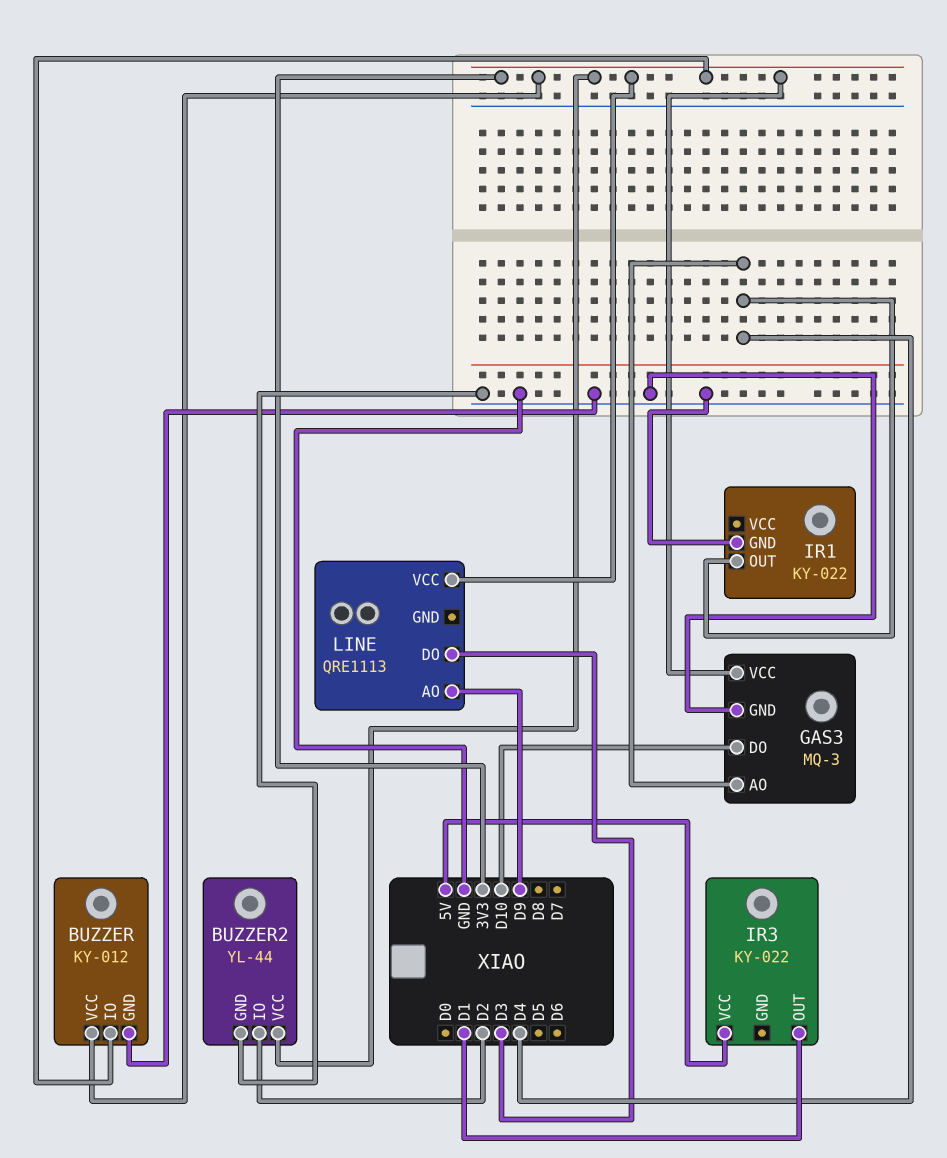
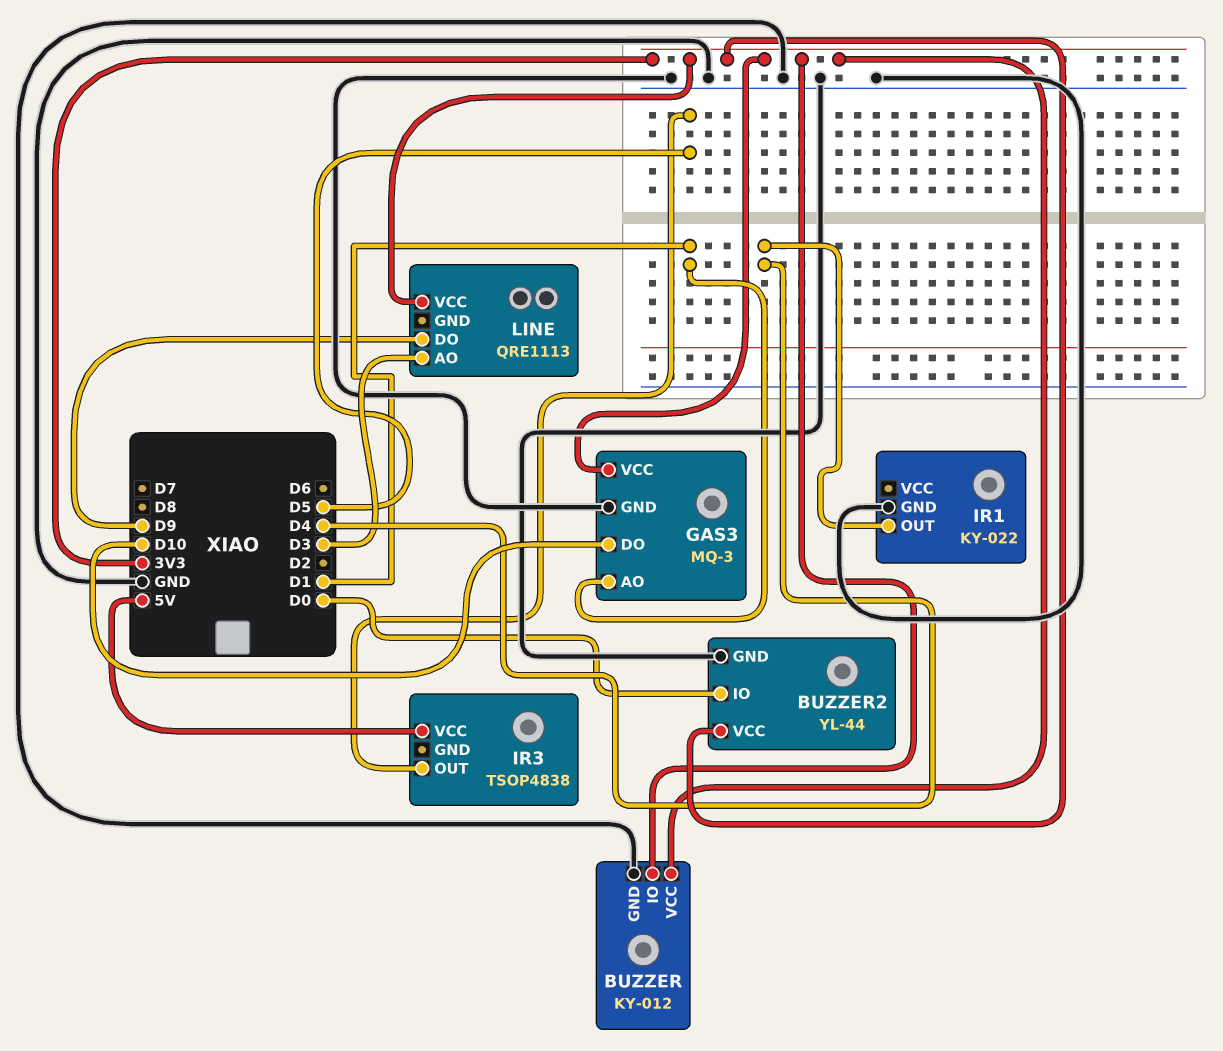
BUZZER2 pin IO: D2 -> D0
GAS3 pin AO: D4 -> D1
IR3: KY-022 -> TSOP4838
IR3 pin OUT: D1 -> D5
LINE pin AO: D9 -> D3
LINE pin DO: D3 -> D9

